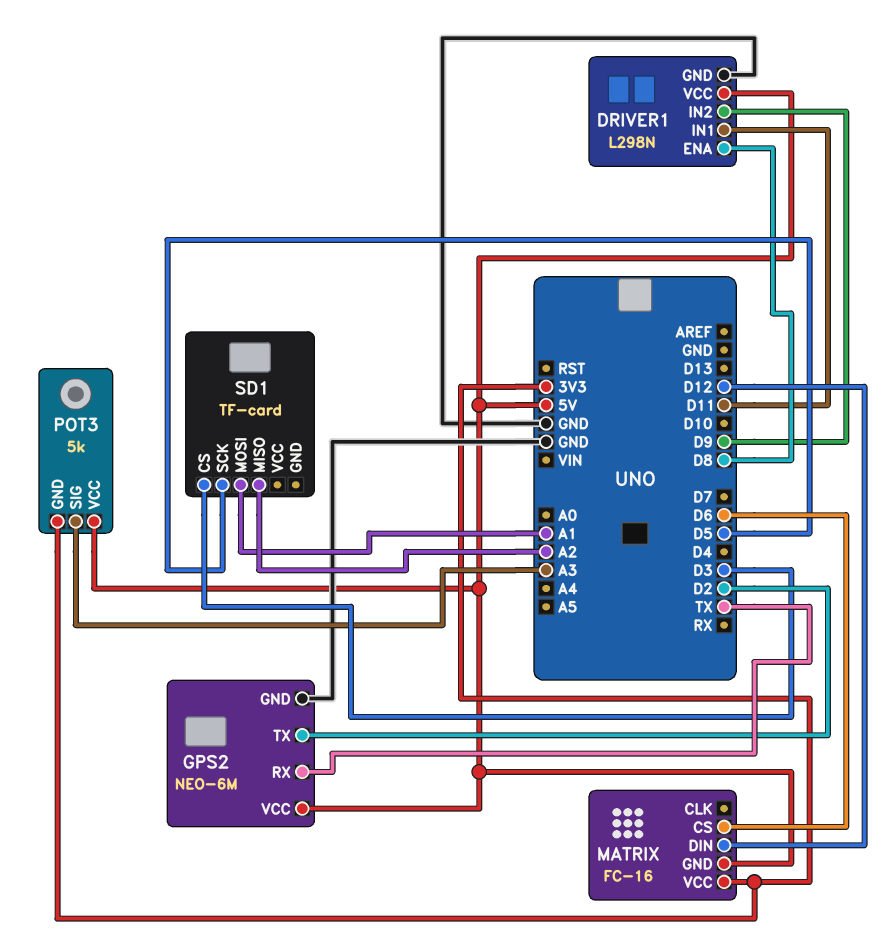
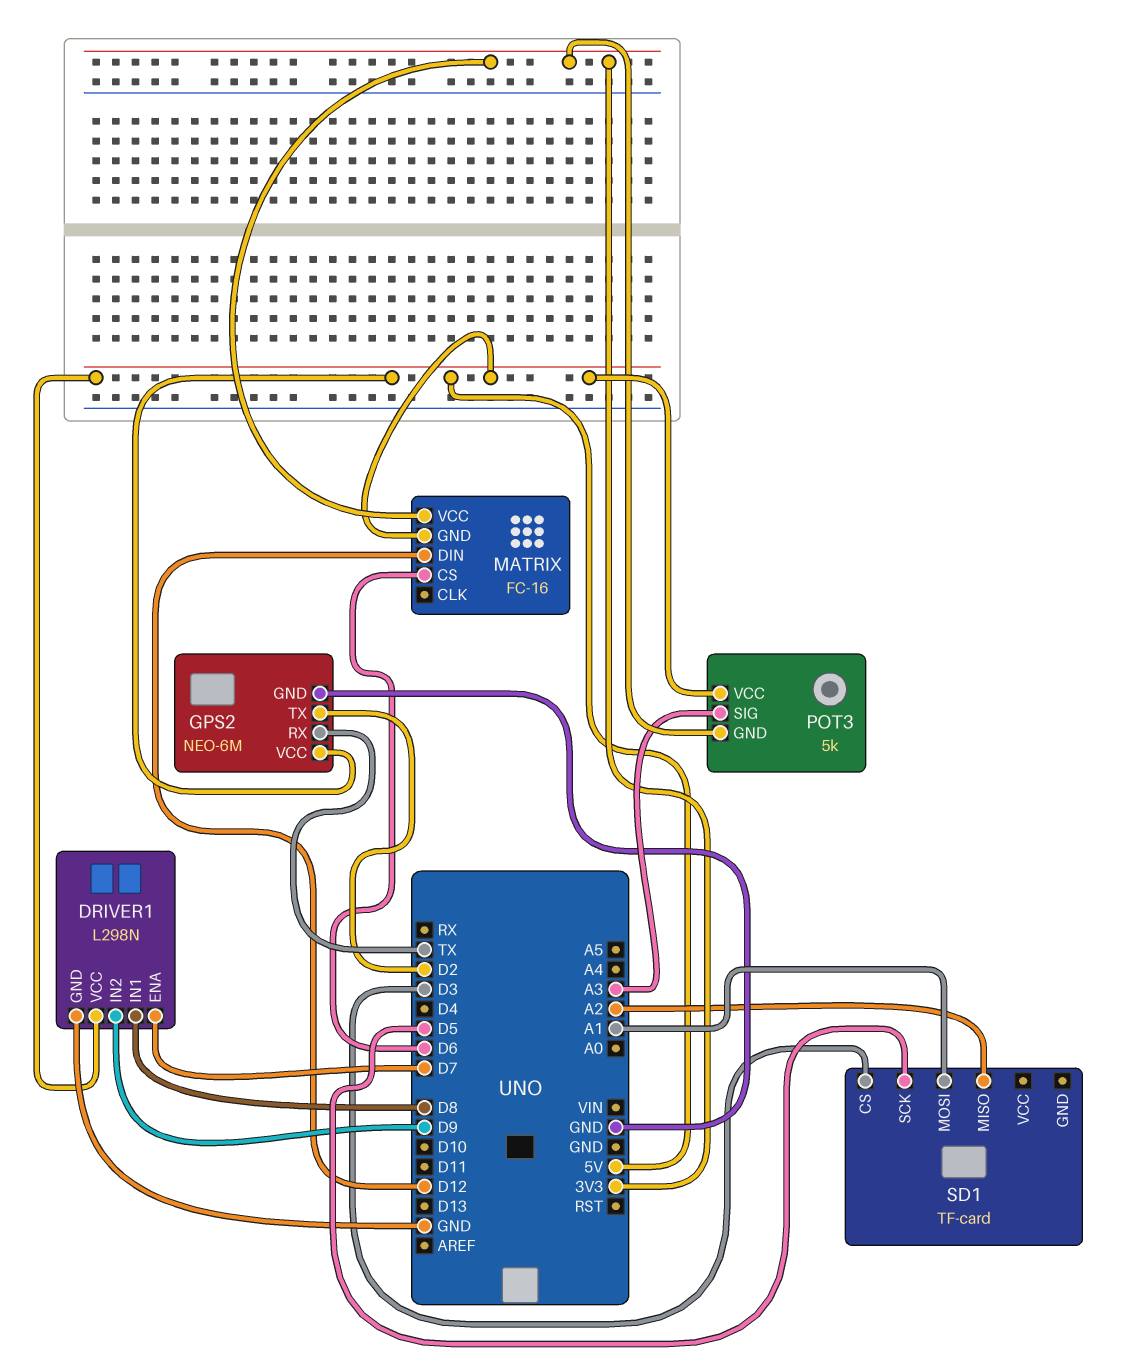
DRIVER1 pin ENA: D8 -> D7
DRIVER1 pin IN1: D11 -> D8

